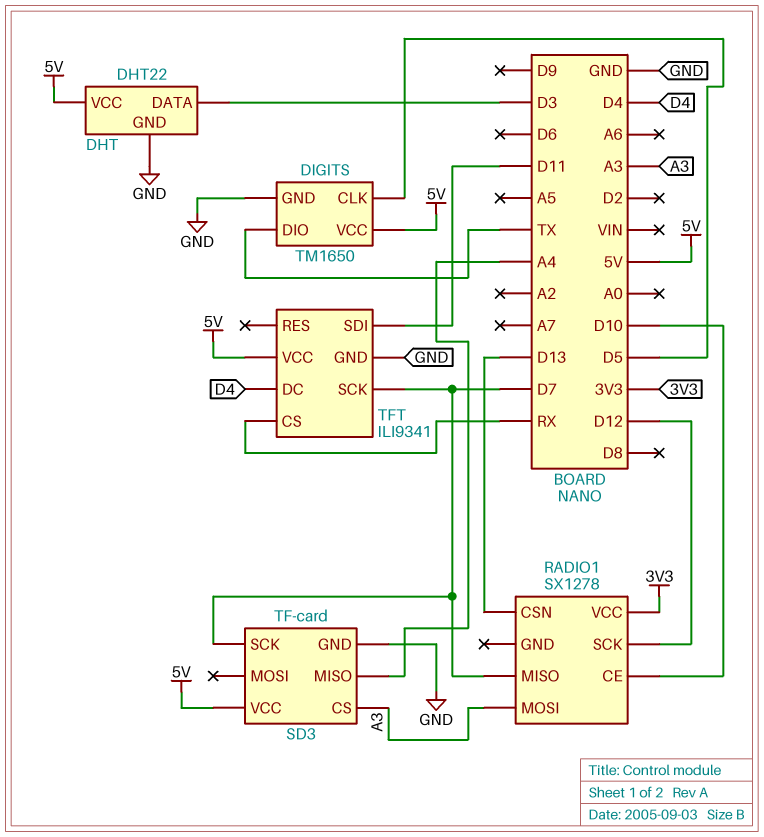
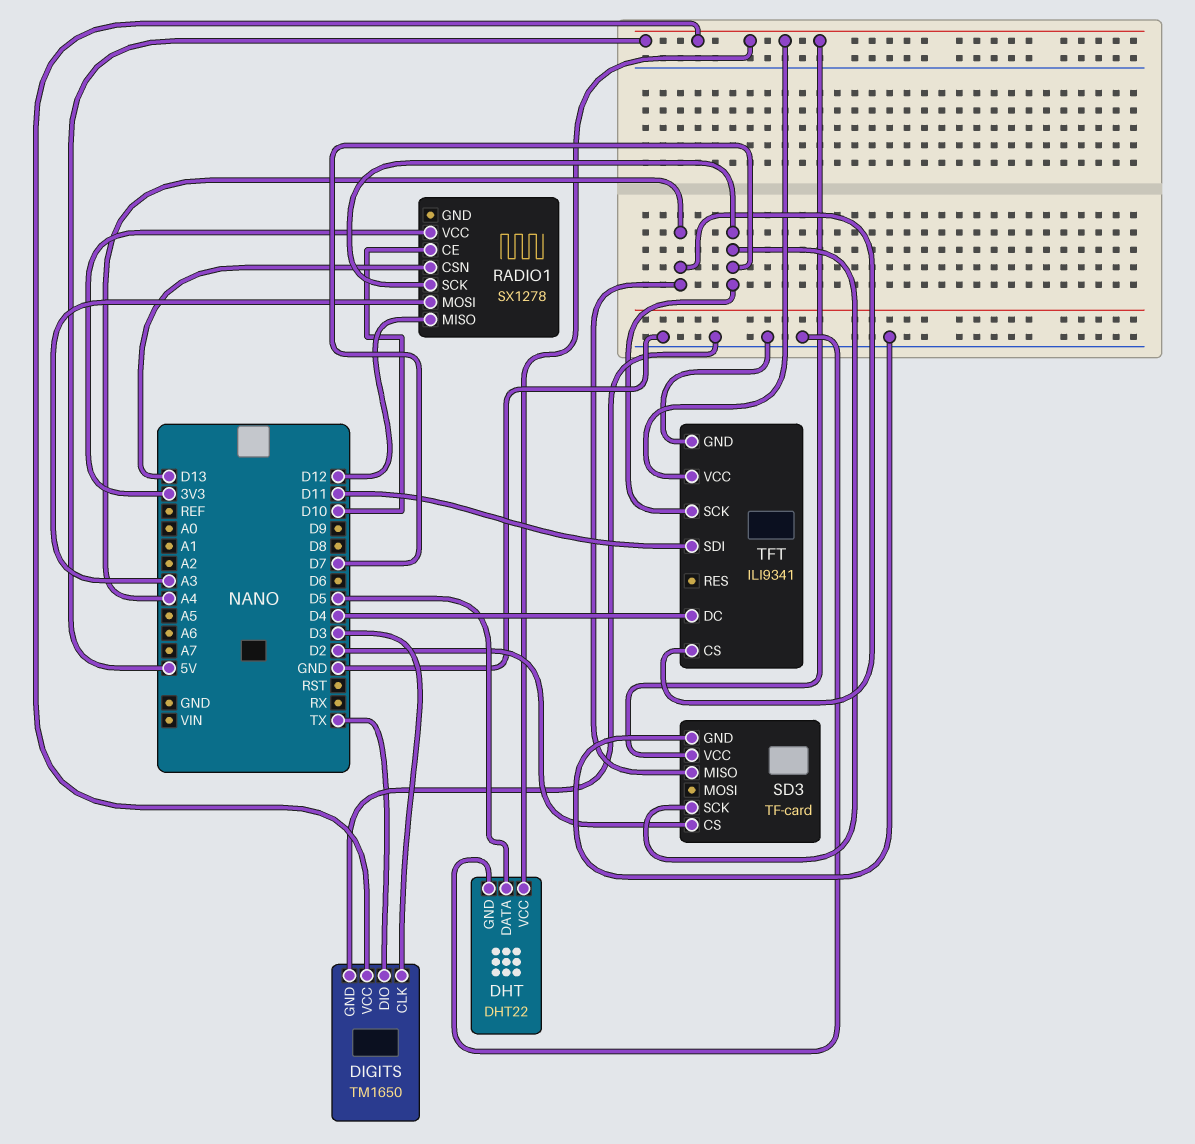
DHT pin DATA: D3 -> D5
DIGITS pin CLK: D5 -> D3
RADIO1 pin MISO: D7 -> D12
RADIO1 pin SCK: D12 -> D7
SD3 pin CS: A3 -> D2
TFT pin CS: RX -> A4

